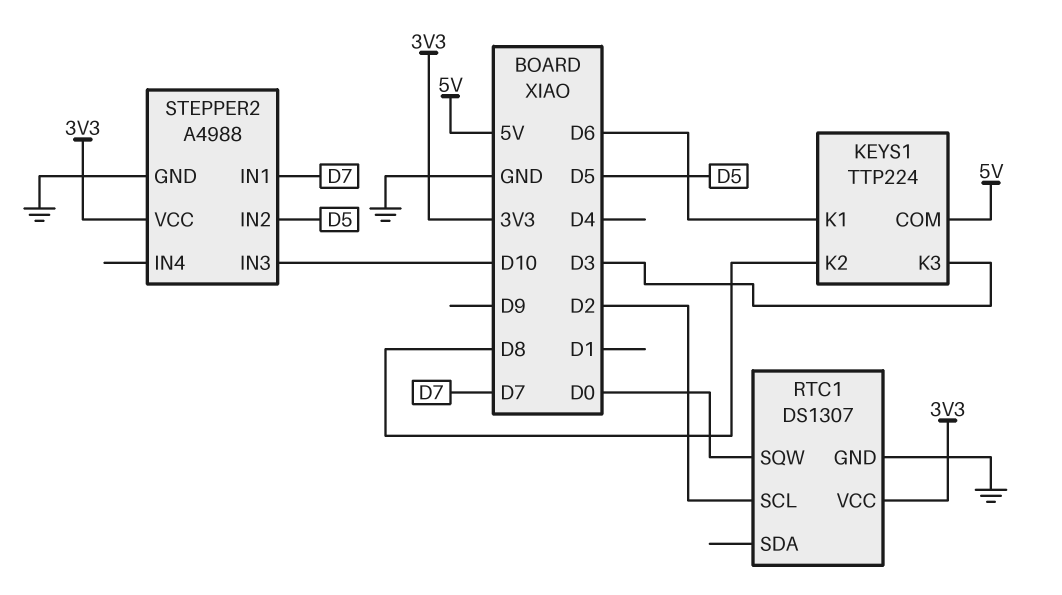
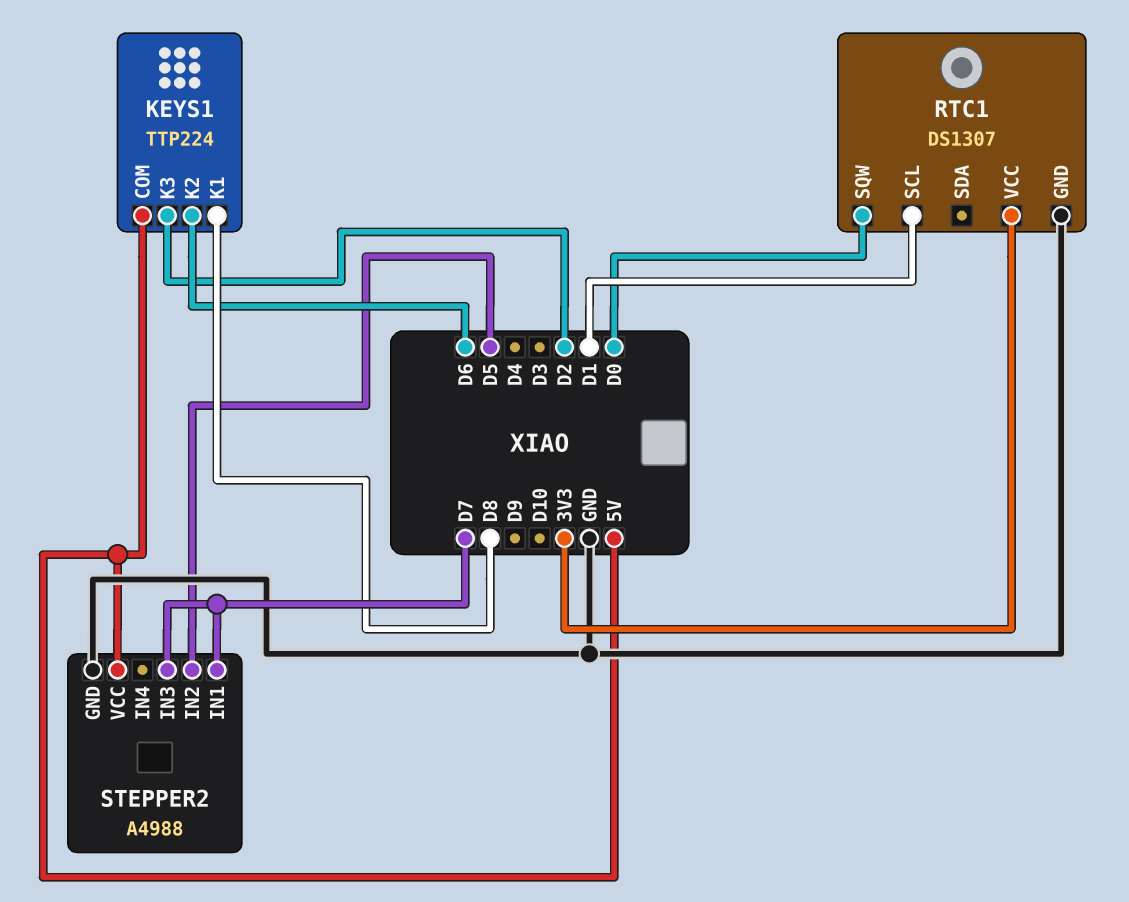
KEYS1 pin K1: D6 -> D8
KEYS1 pin K2: D8 -> D6
KEYS1 pin K3: D3 -> D2
RTC1 pin SCL: D2 -> D1
STEPPER2 pin IN3: D10 -> D7
STEPPER2 pin VCC: 3V3 -> 5V

